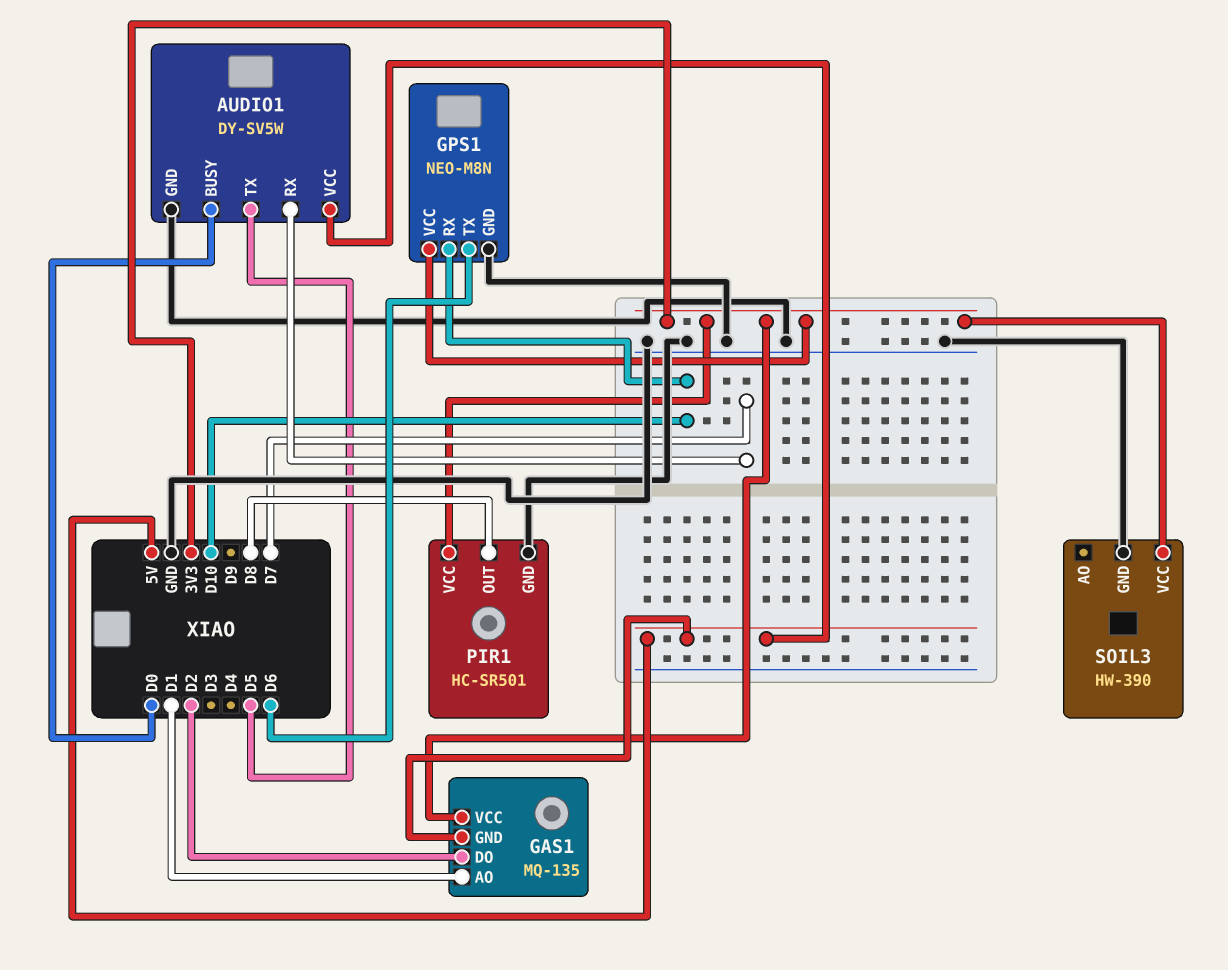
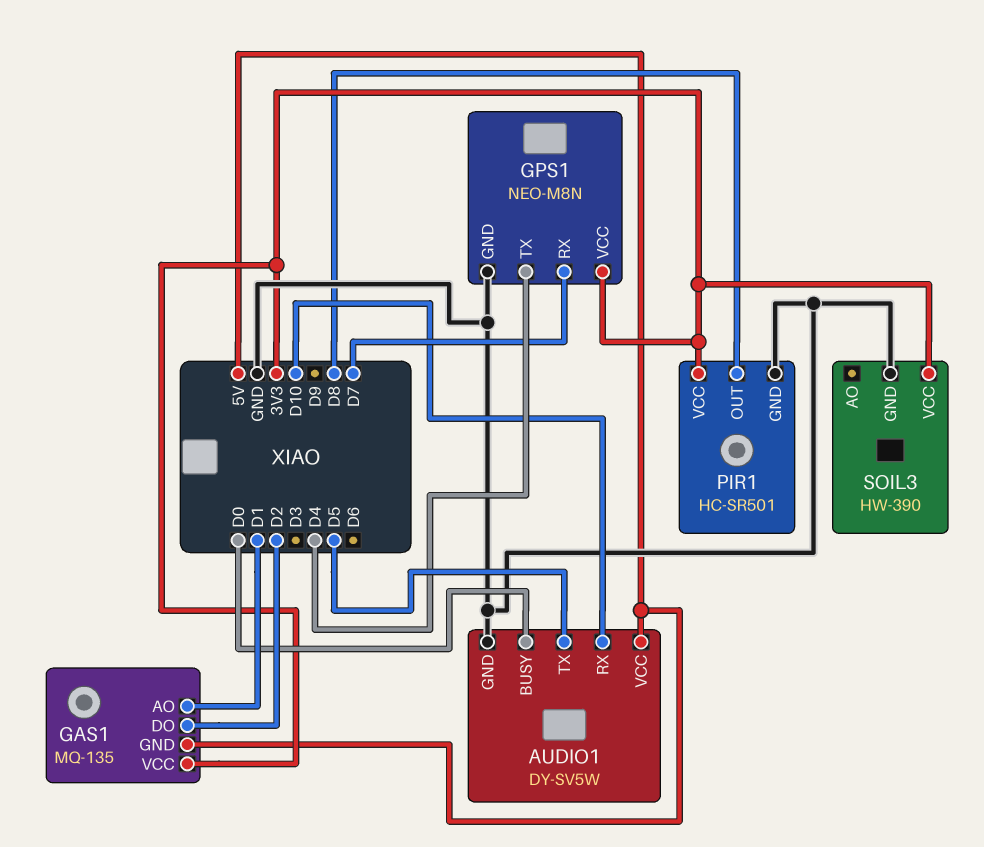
AUDIO1 pin RX: D7 -> D10
GPS1 pin RX: D10 -> D7
GPS1 pin TX: D6 -> D4

